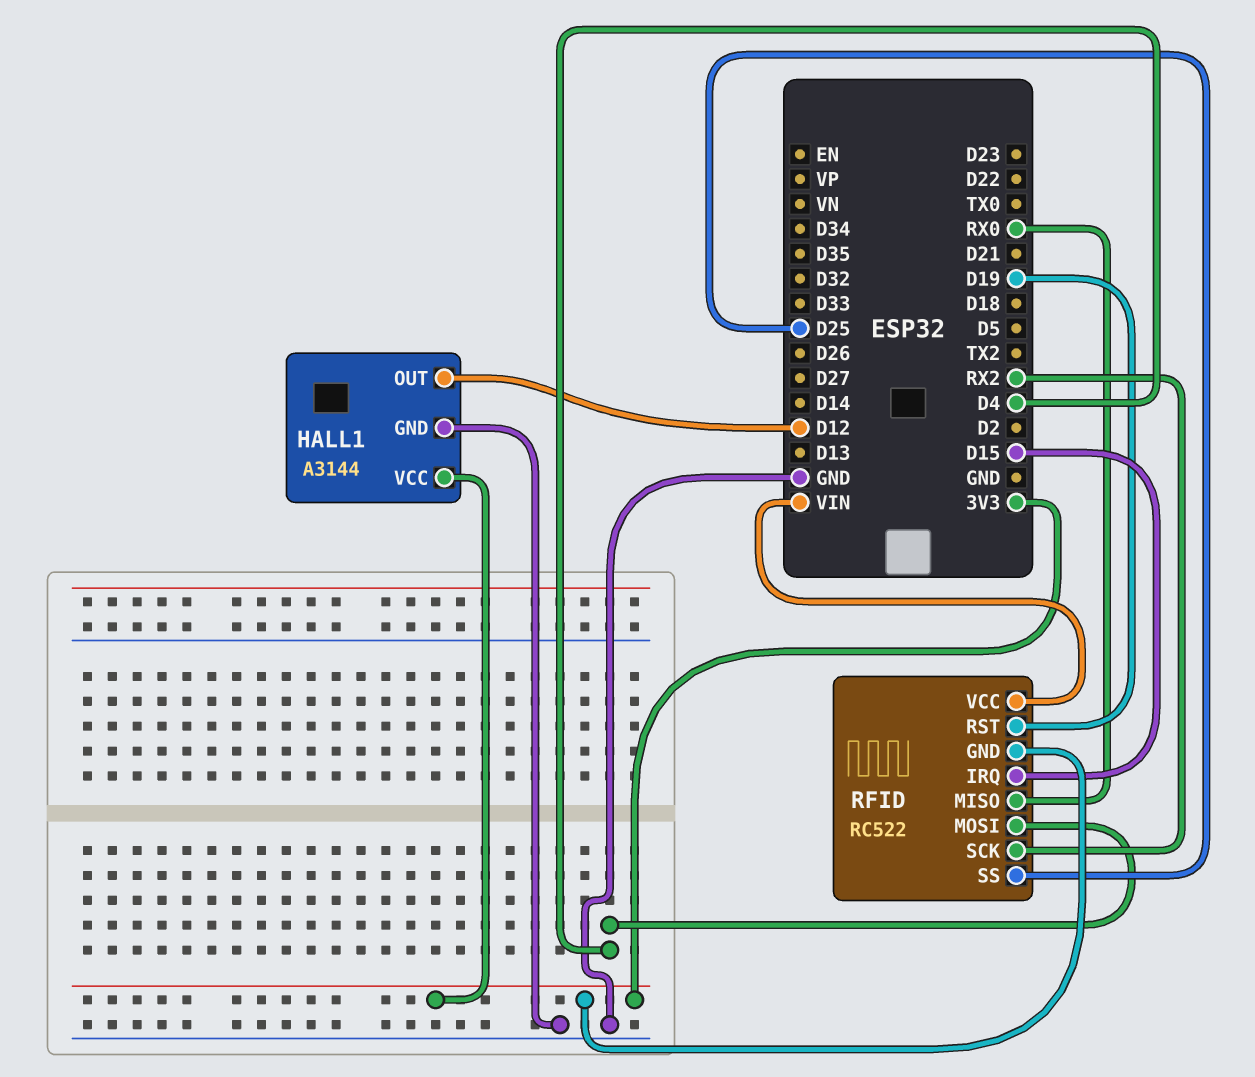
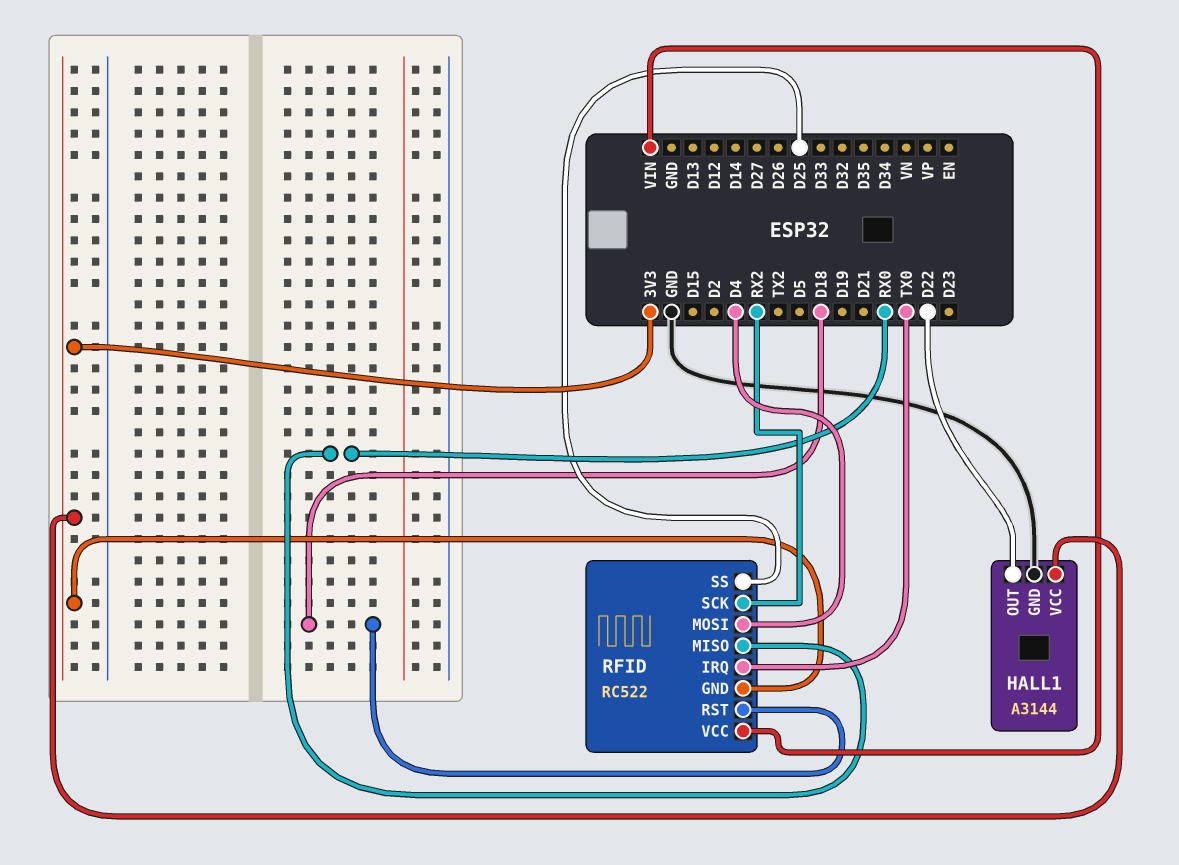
HALL1 pin OUT: D12 -> D22
RFID pin IRQ: D15 -> TX0
RFID pin RST: D19 -> D18

